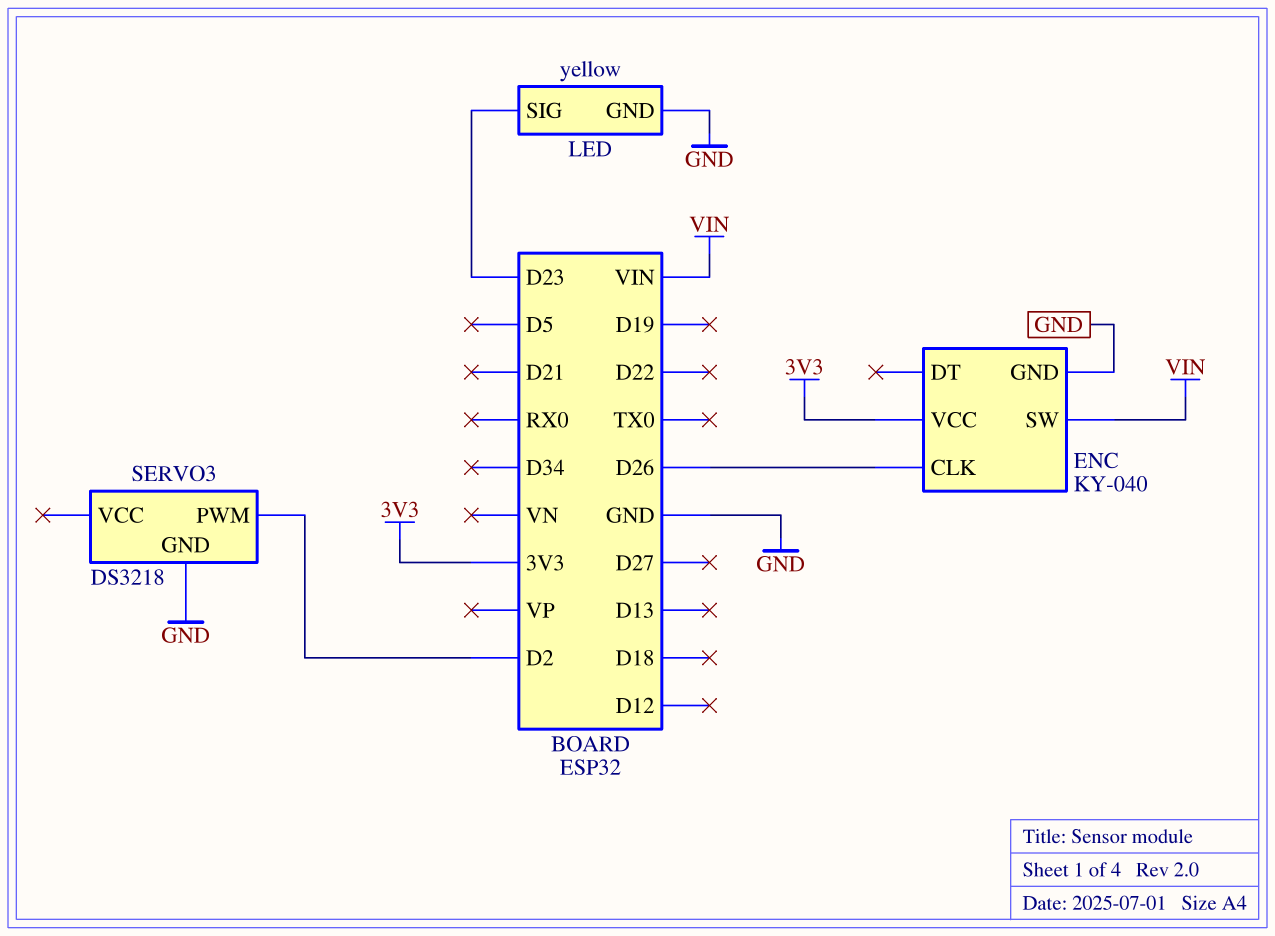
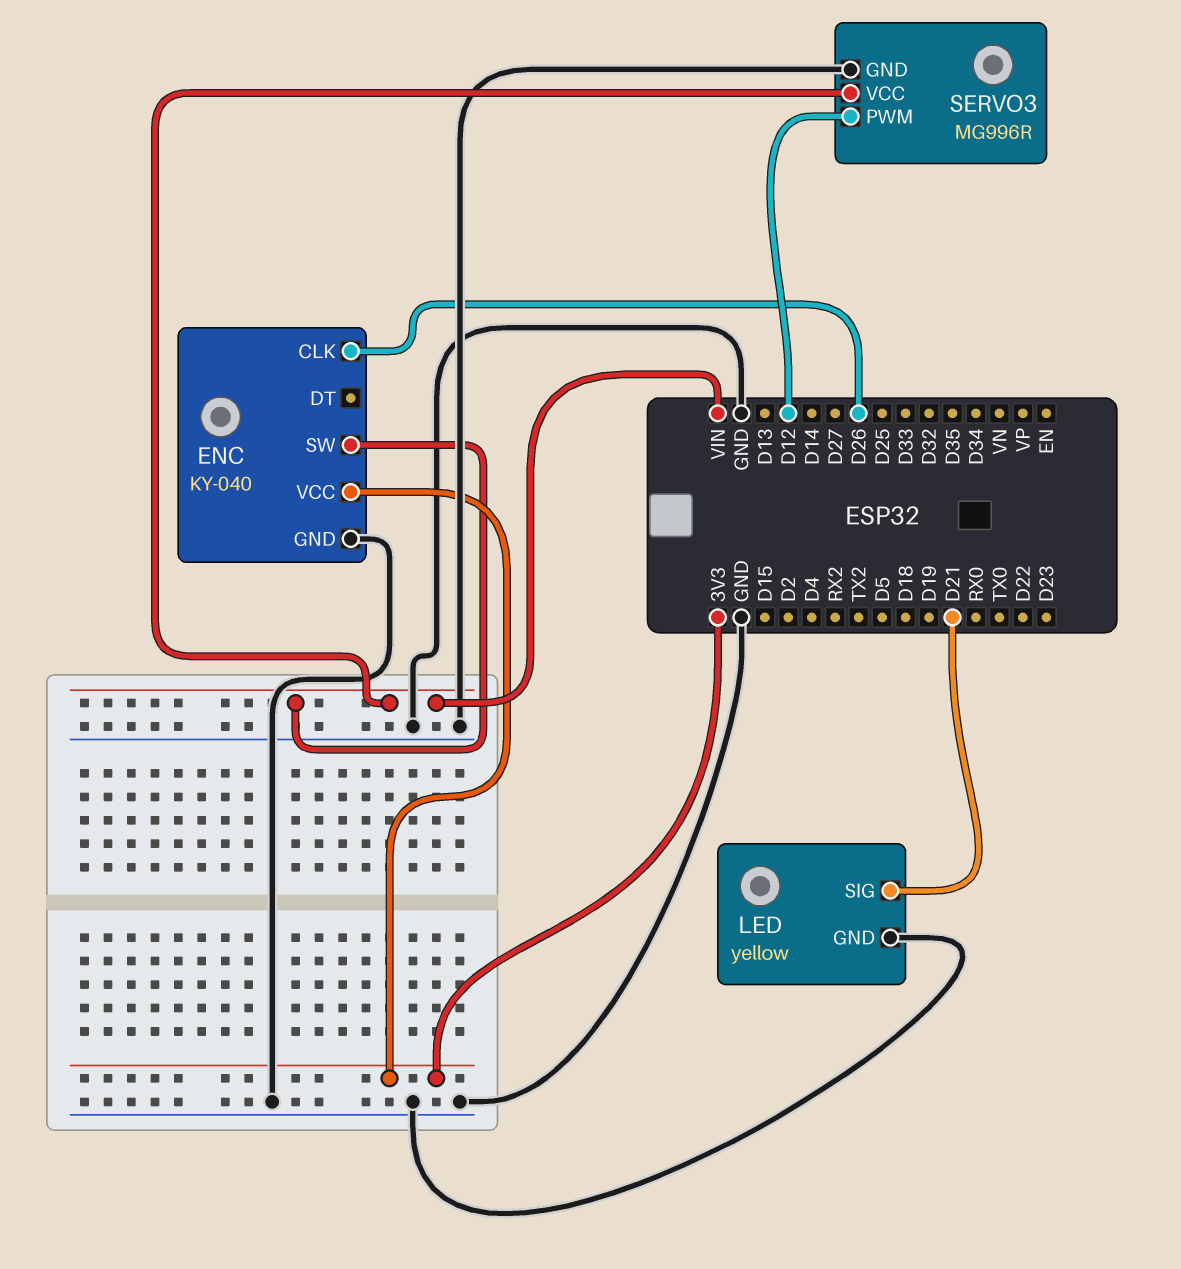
LED pin SIG: D23 -> D21
SERVO3: DS3218 -> MG996R
SERVO3 pin PWM: D2 -> D12
SERVO3 pin VCC: none -> VIN

